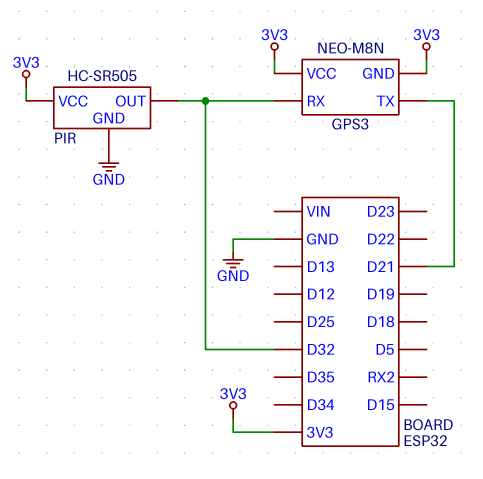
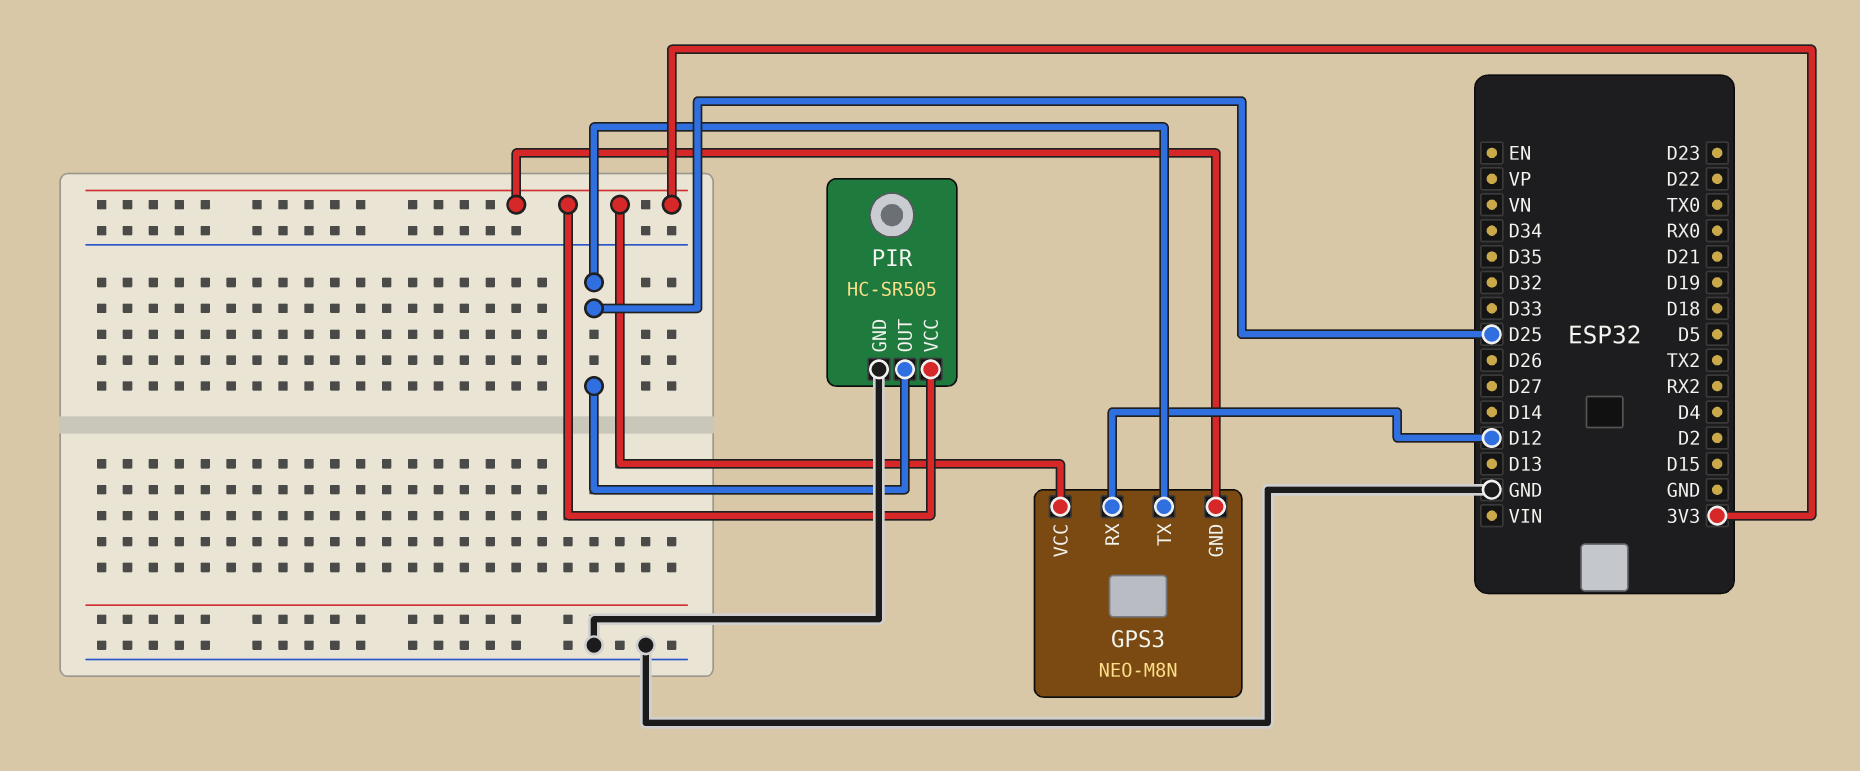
GPS3 pin RX: D32 -> D12
GPS3 pin TX: D21 -> D25
PIR pin OUT: D32 -> D25

